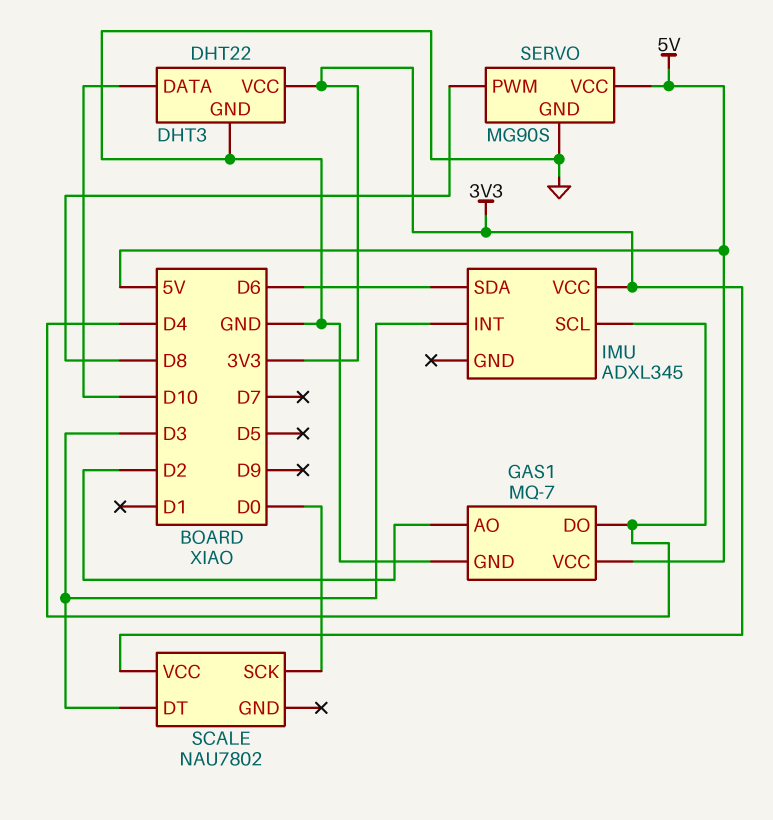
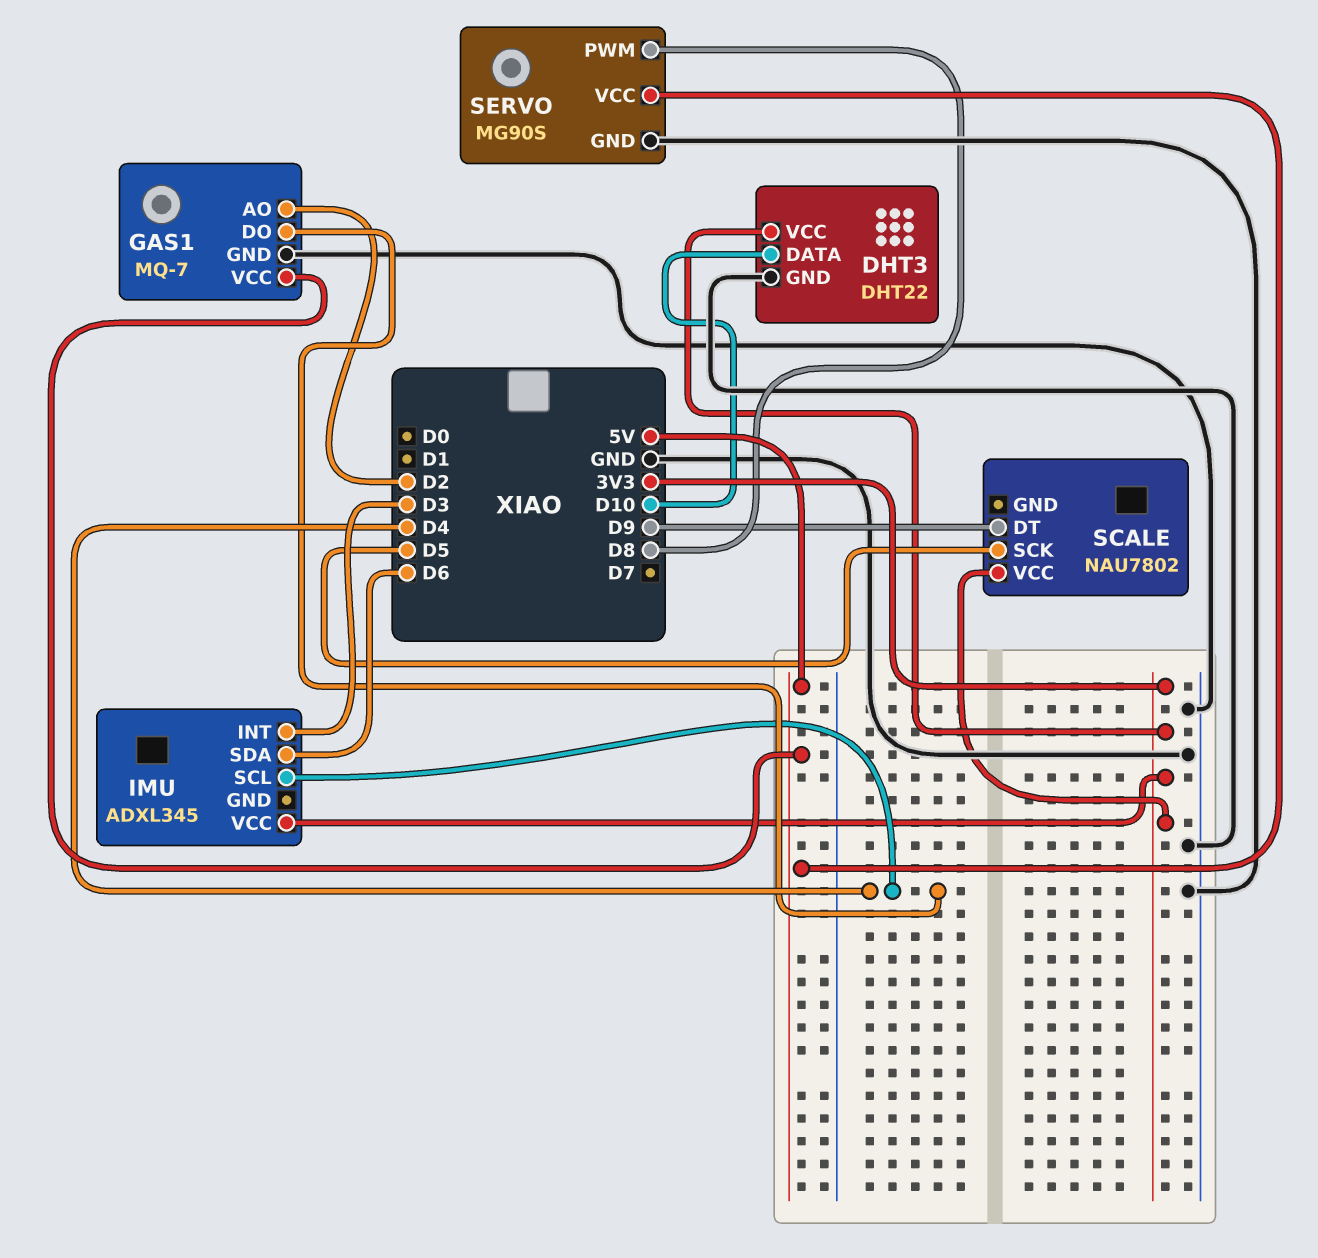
SCALE pin DT: D3 -> D9
SCALE pin SCK: D0 -> D5

